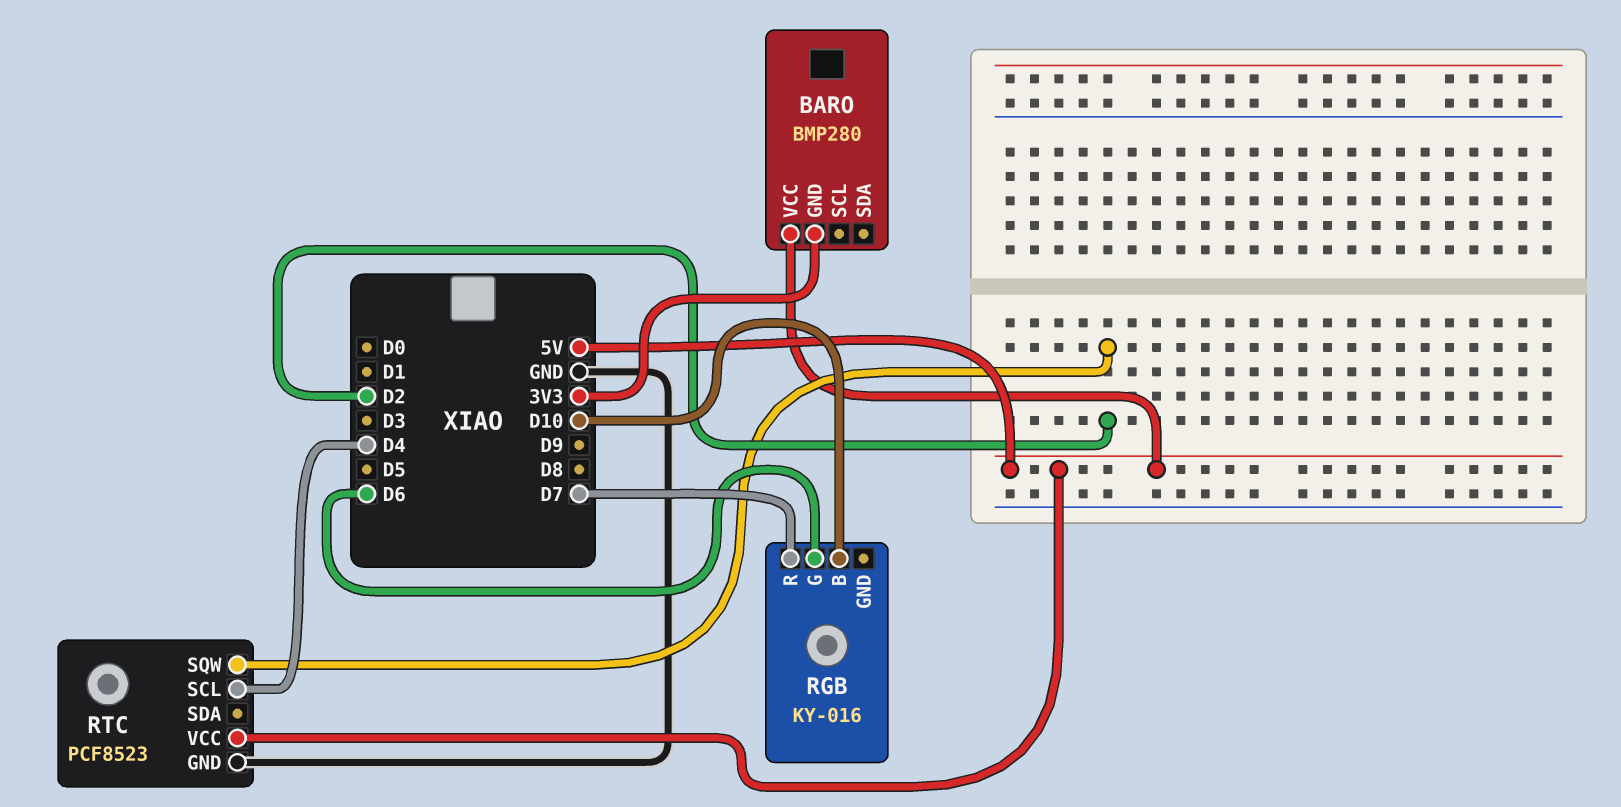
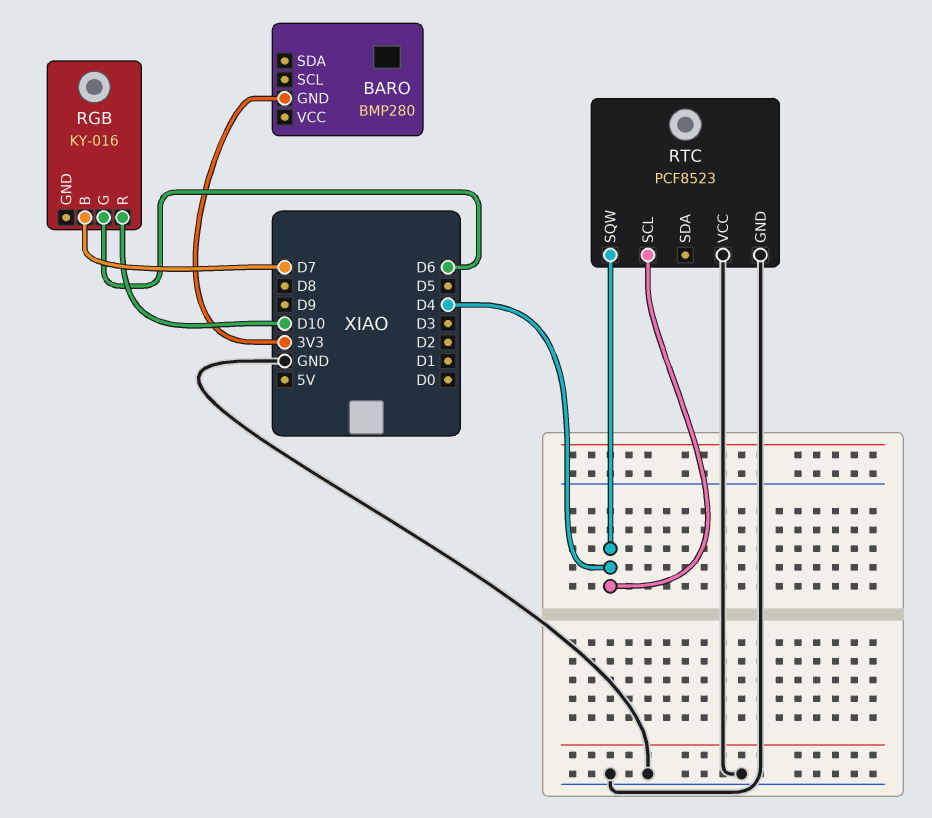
BARO pin VCC: 5V -> none
RGB pin B: D10 -> D7
RGB pin R: D7 -> D10
RTC pin SQW: D2 -> D4
RTC pin VCC: 5V -> GND

